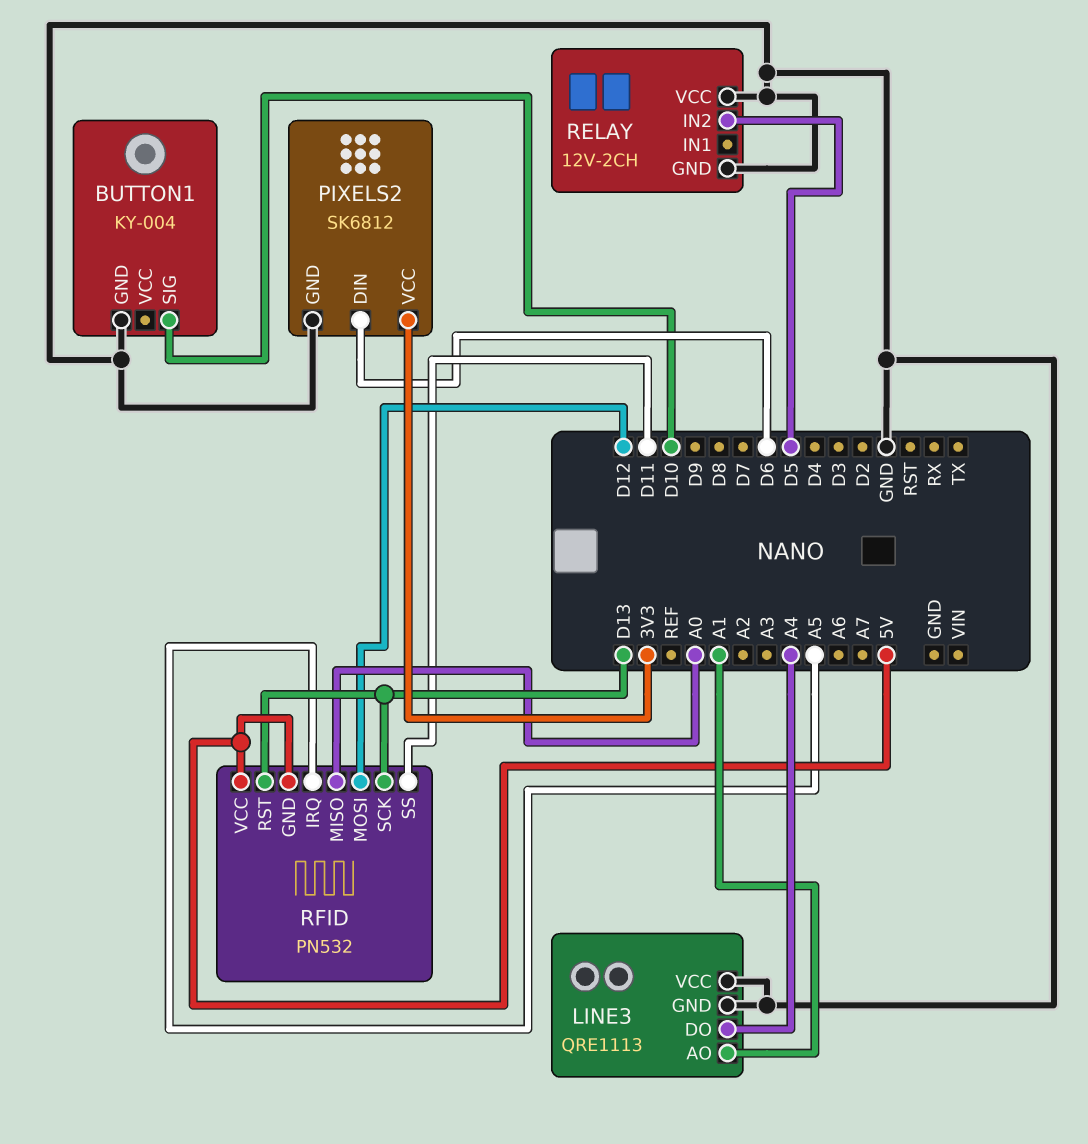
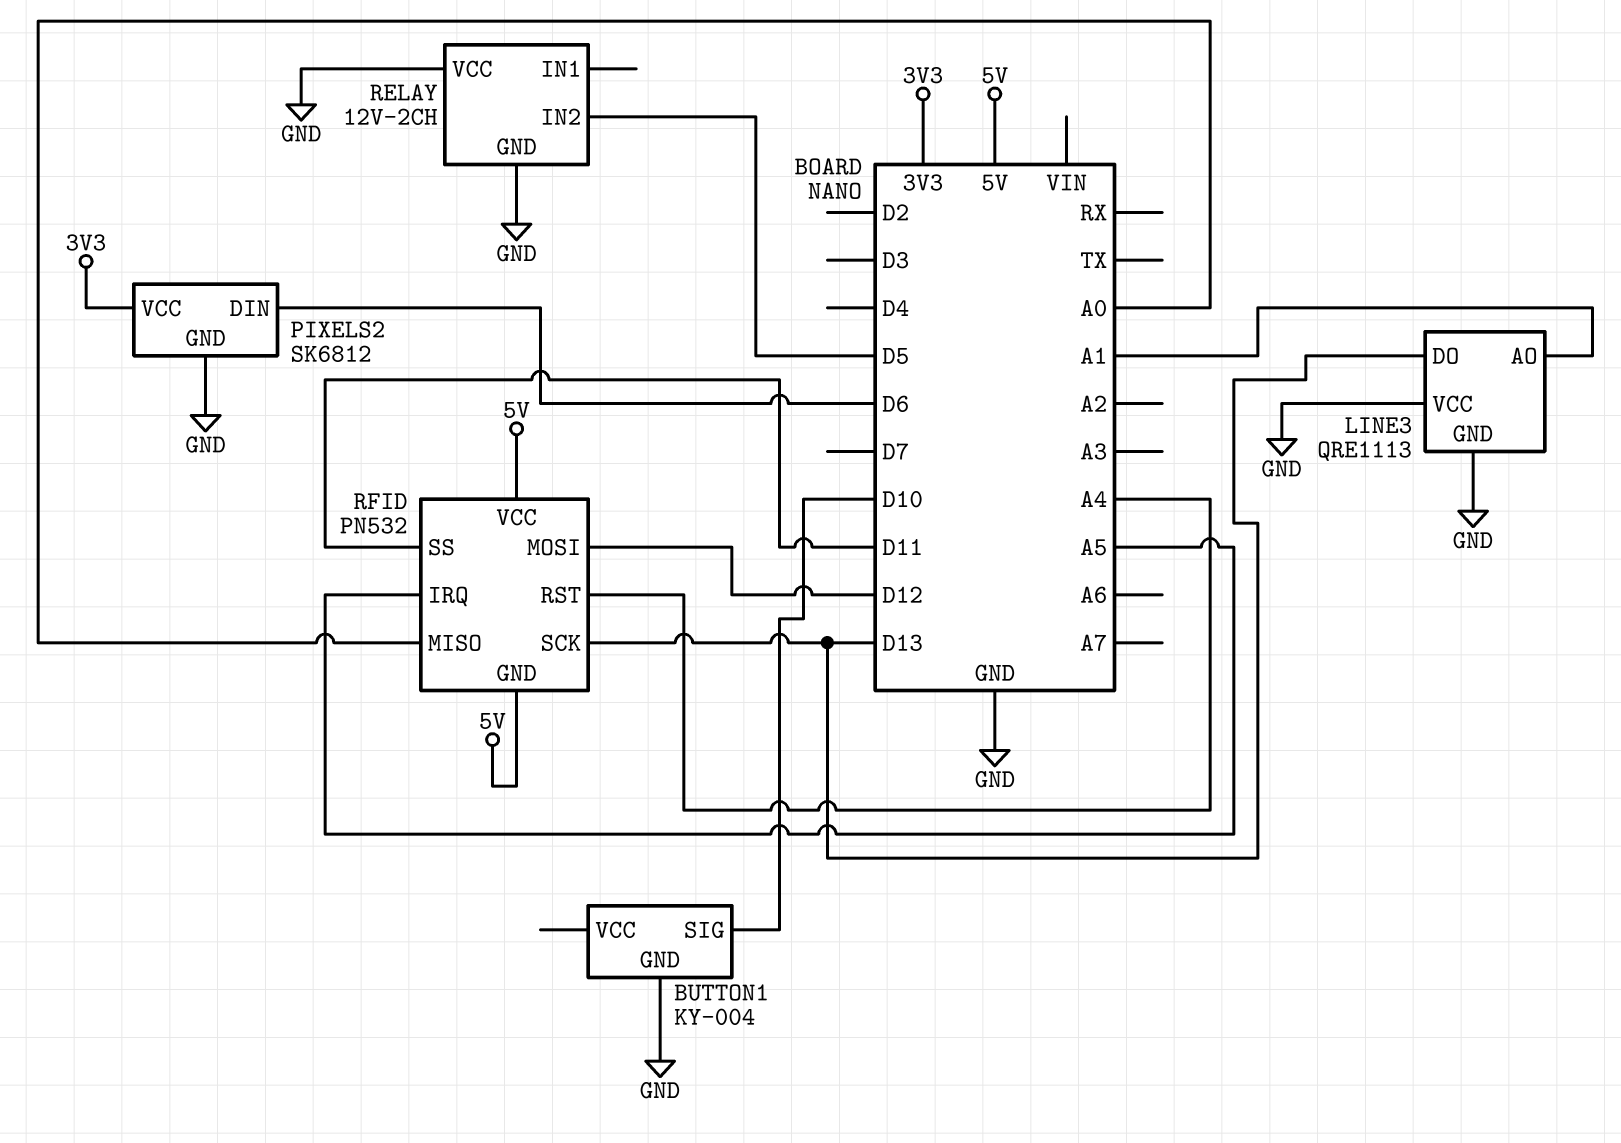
LINE3 pin DO: A4 -> D13
RFID pin RST: D13 -> A4

